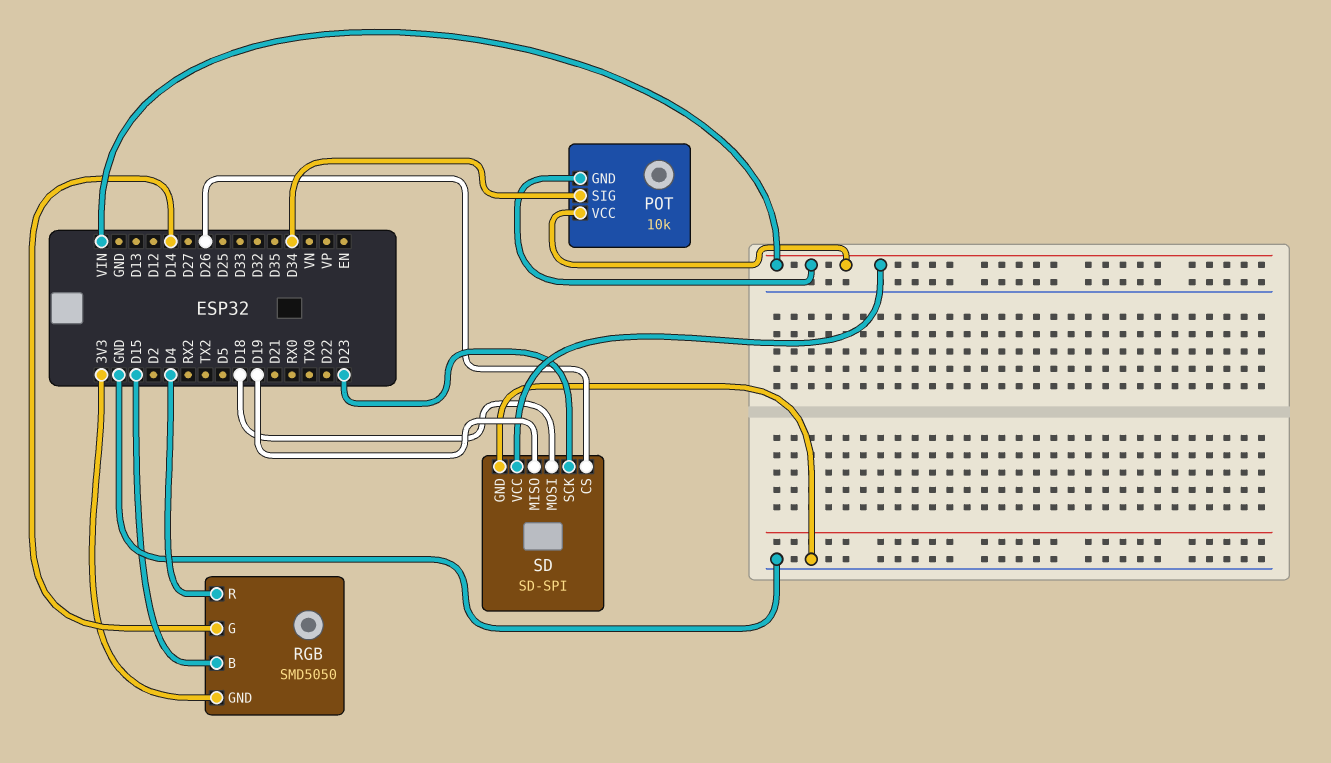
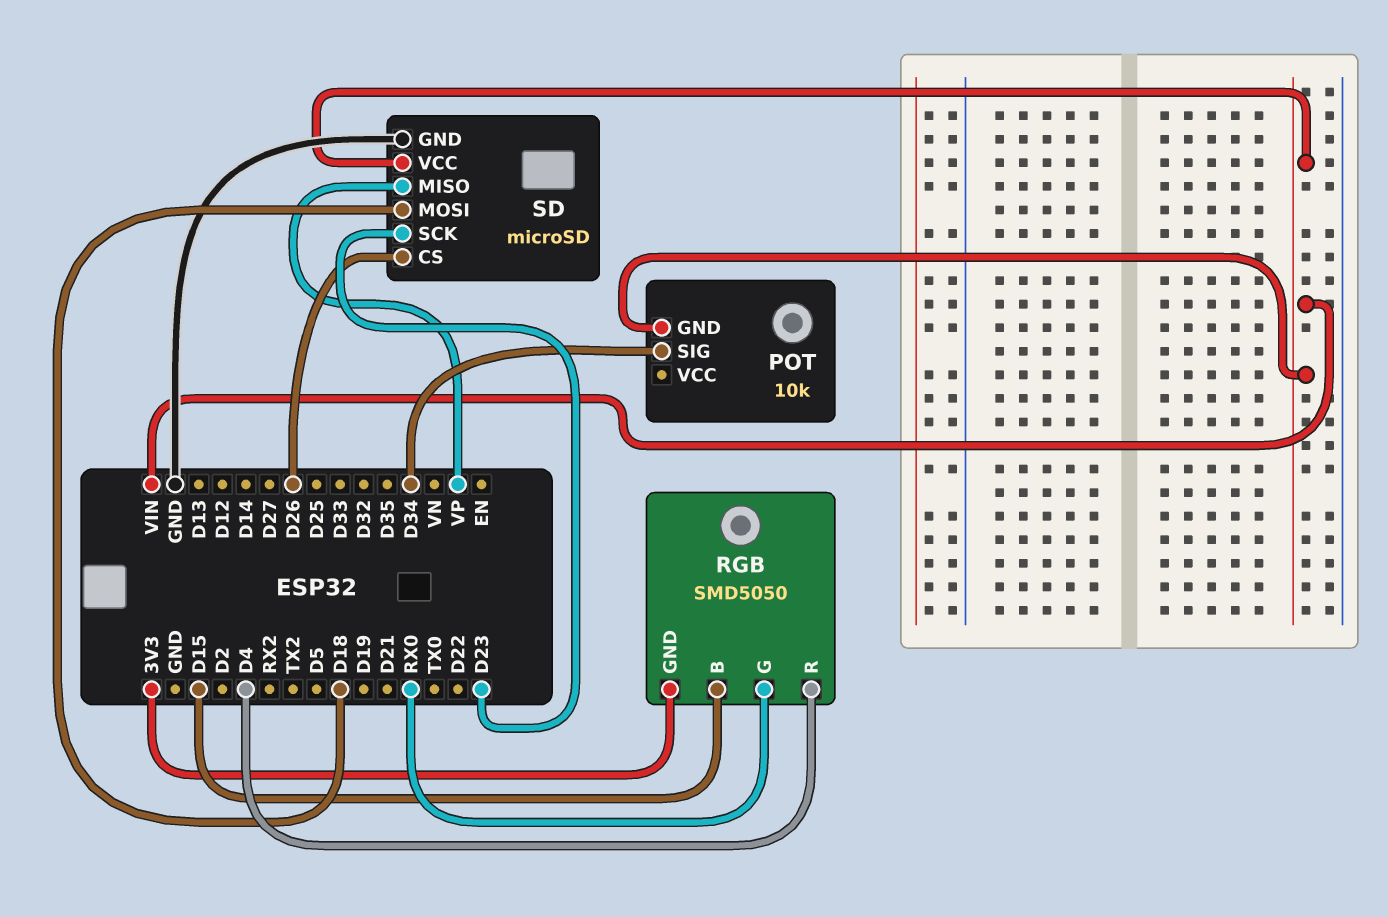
POT pin VCC: VIN -> none
RGB pin G: D14 -> RX0
SD: SD-SPI -> microSD
SD pin MISO: D19 -> VP

